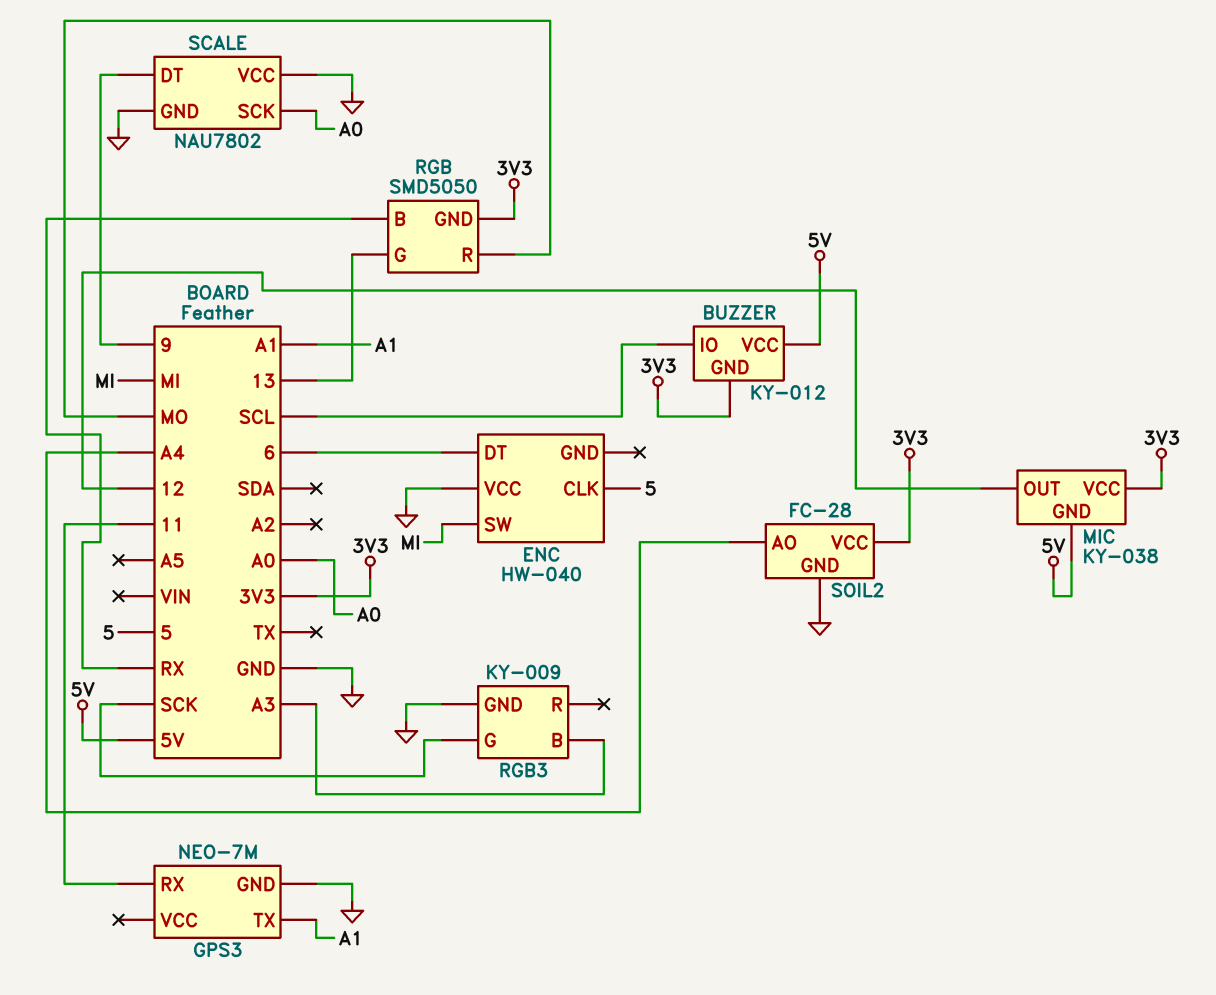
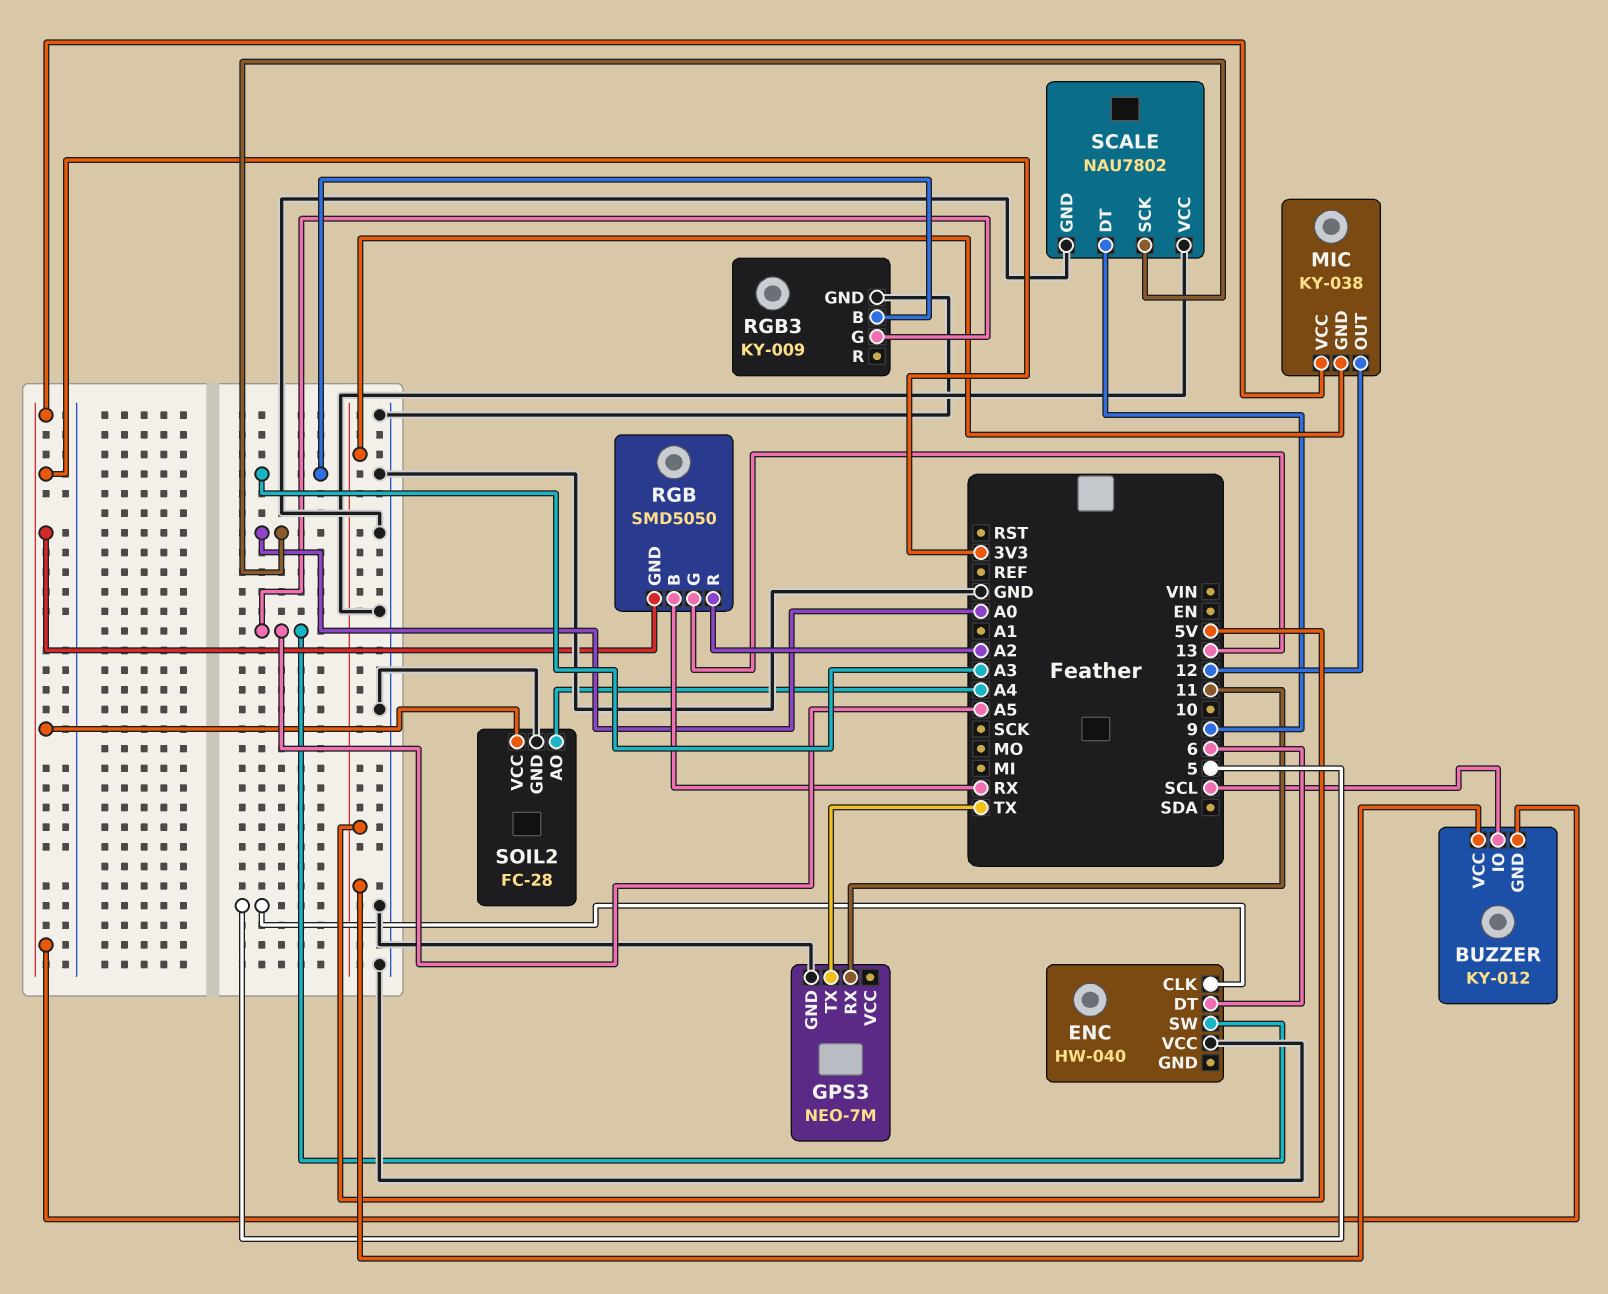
ENC pin SW: MI -> A5
GPS3 pin TX: A1 -> TX
RGB pin R: MO -> A2
RGB3 pin G: SCK -> A5

